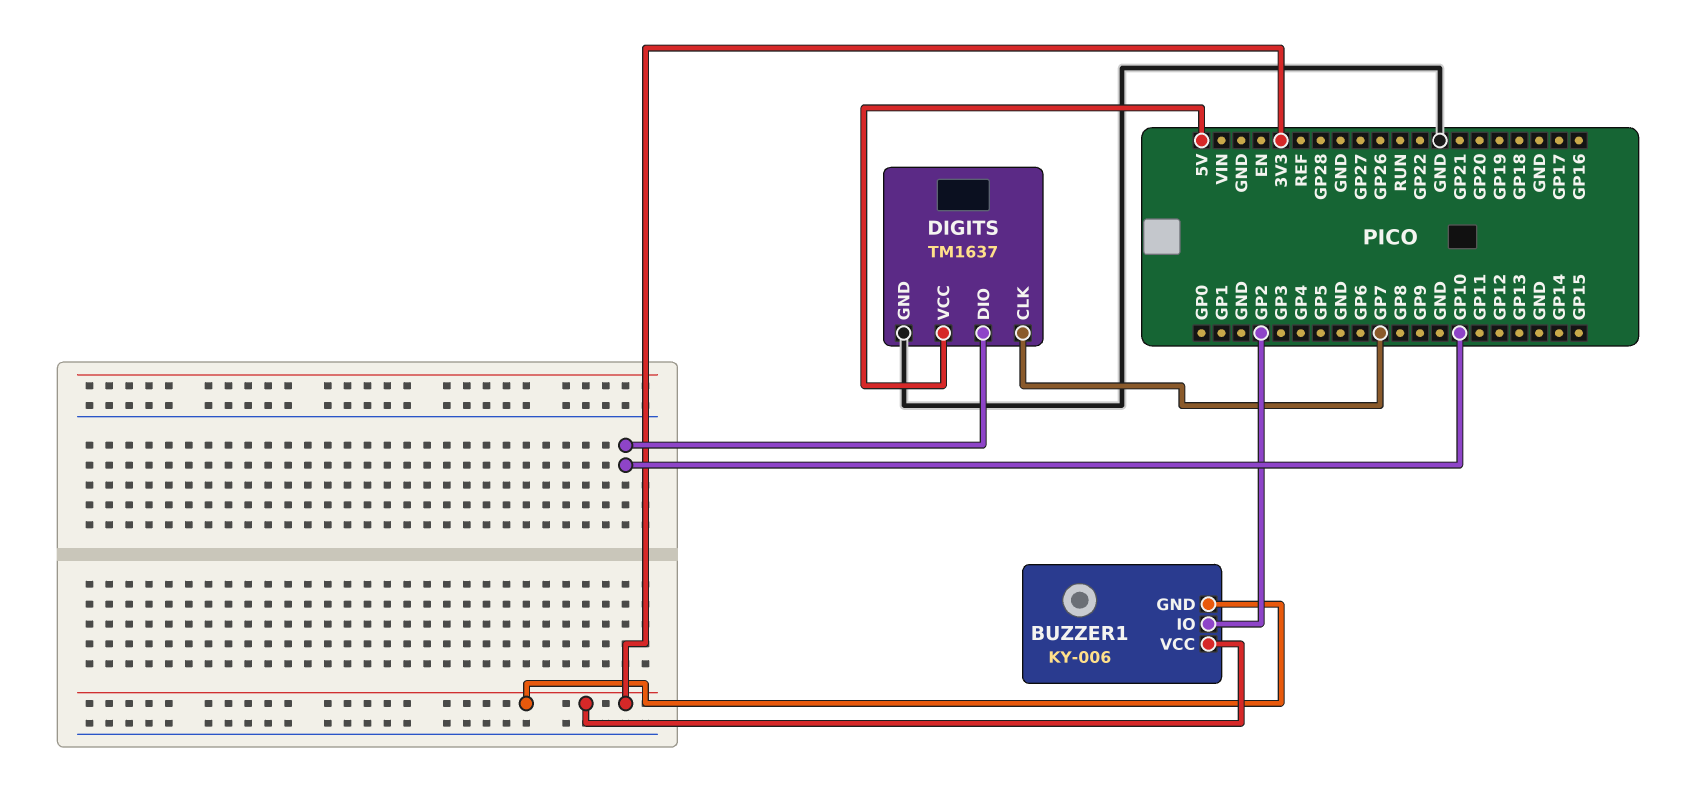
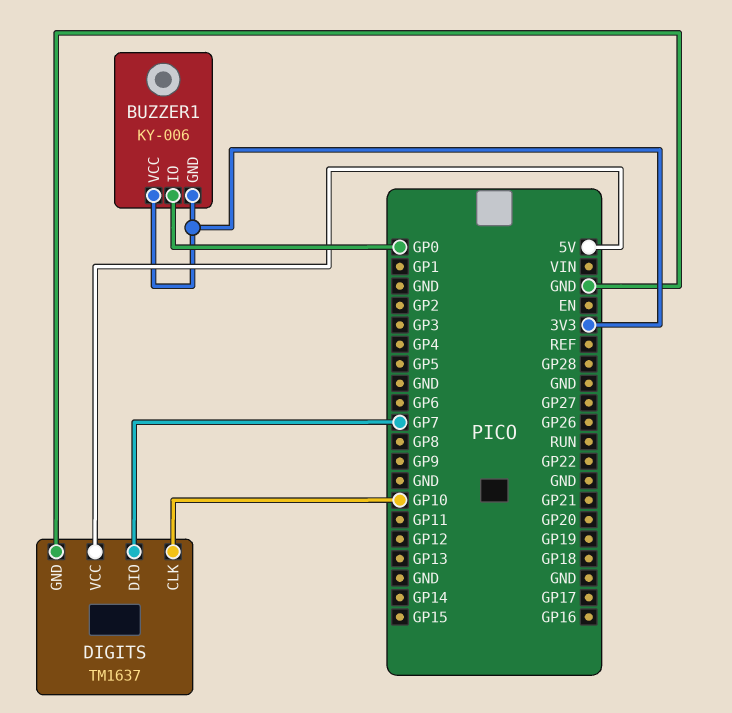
BUZZER1 pin IO: GP2 -> GP0
DIGITS pin CLK: GP7 -> GP10
DIGITS pin DIO: GP10 -> GP7

